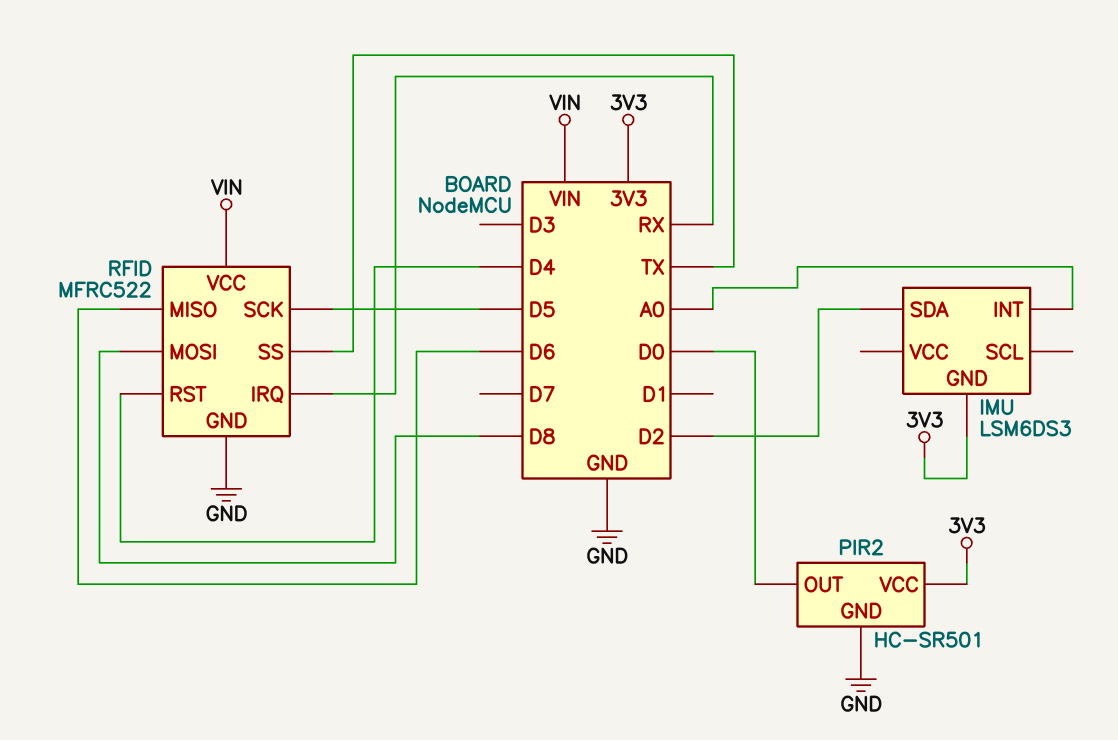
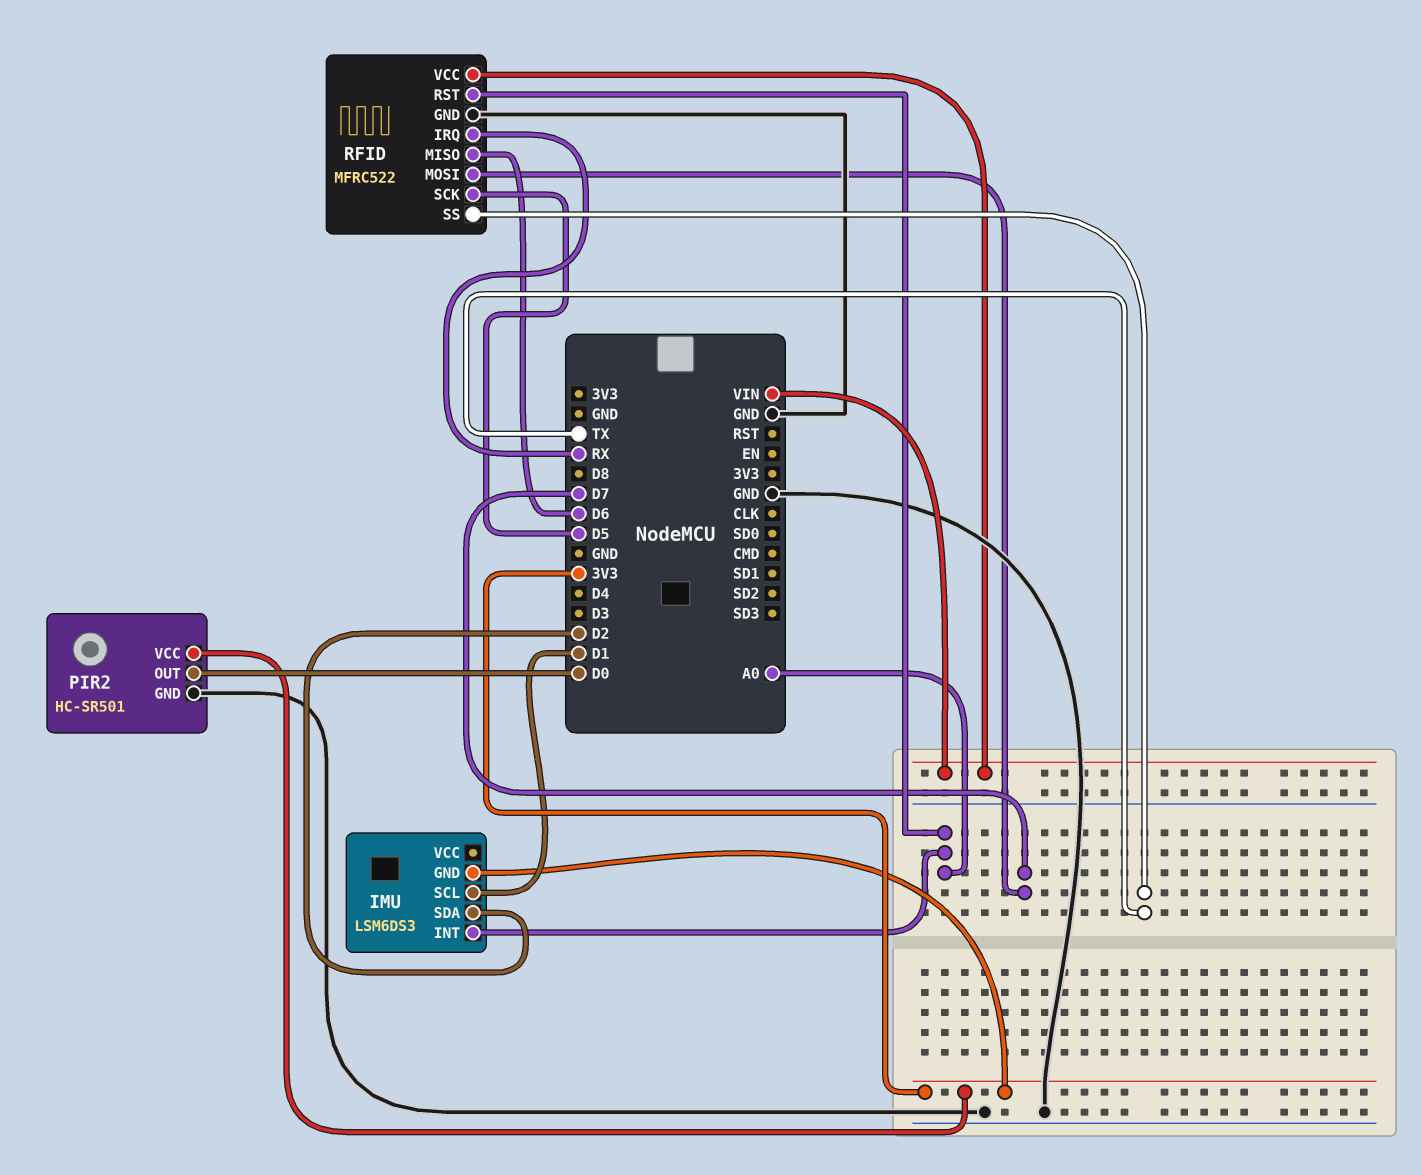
IMU pin SCL: none -> D1
RFID pin MOSI: D8 -> D7
RFID pin RST: D4 -> A0

